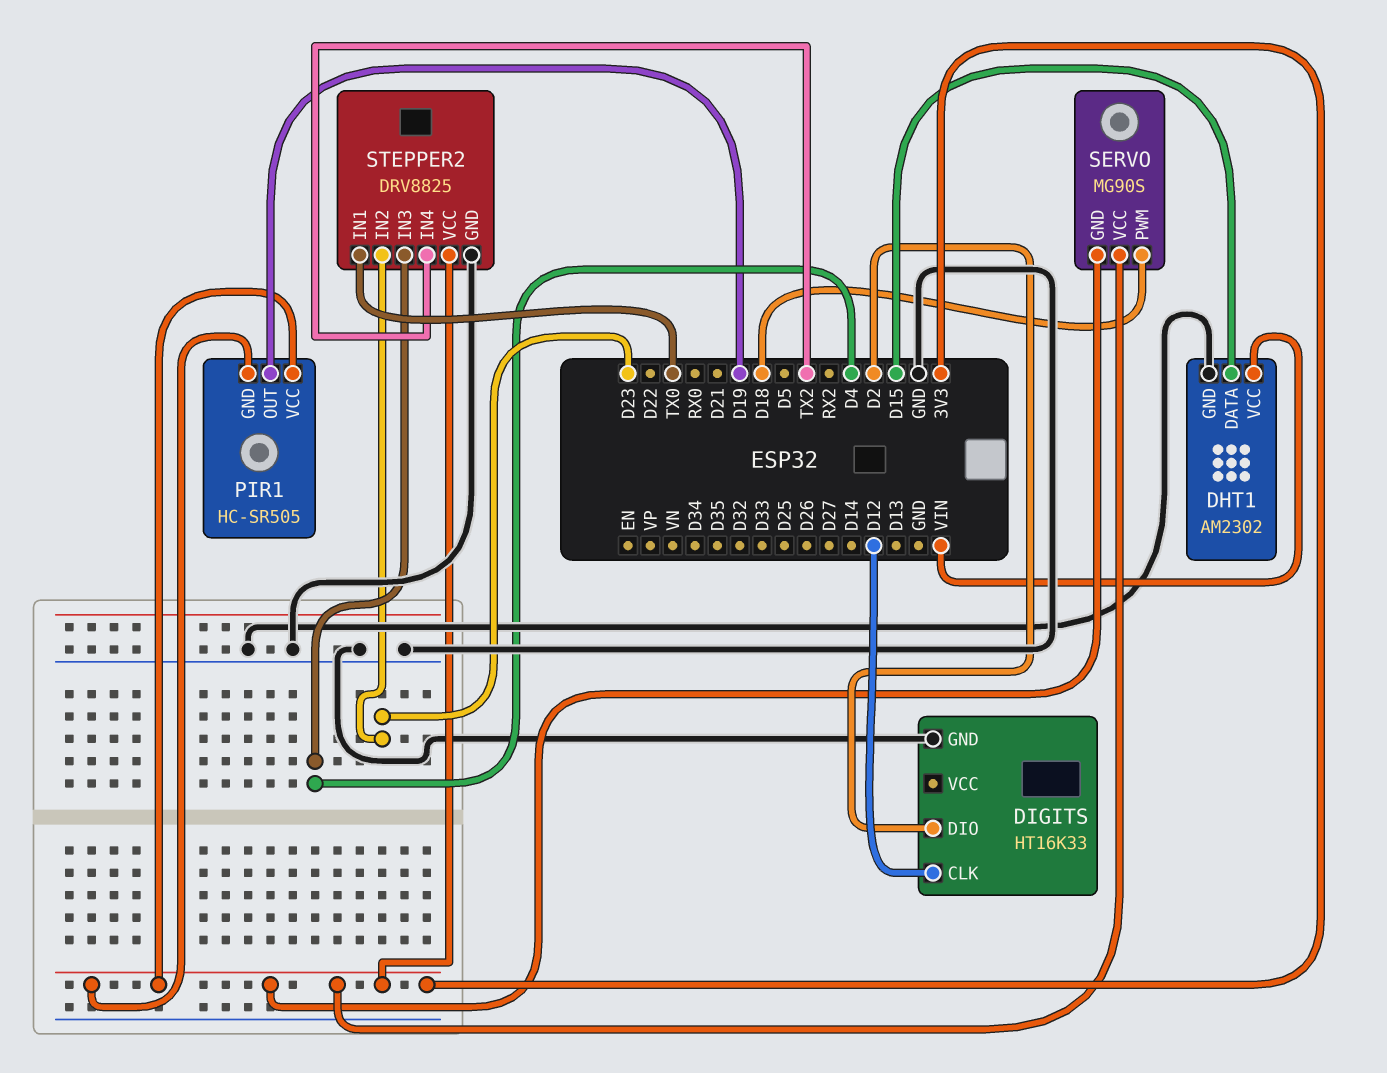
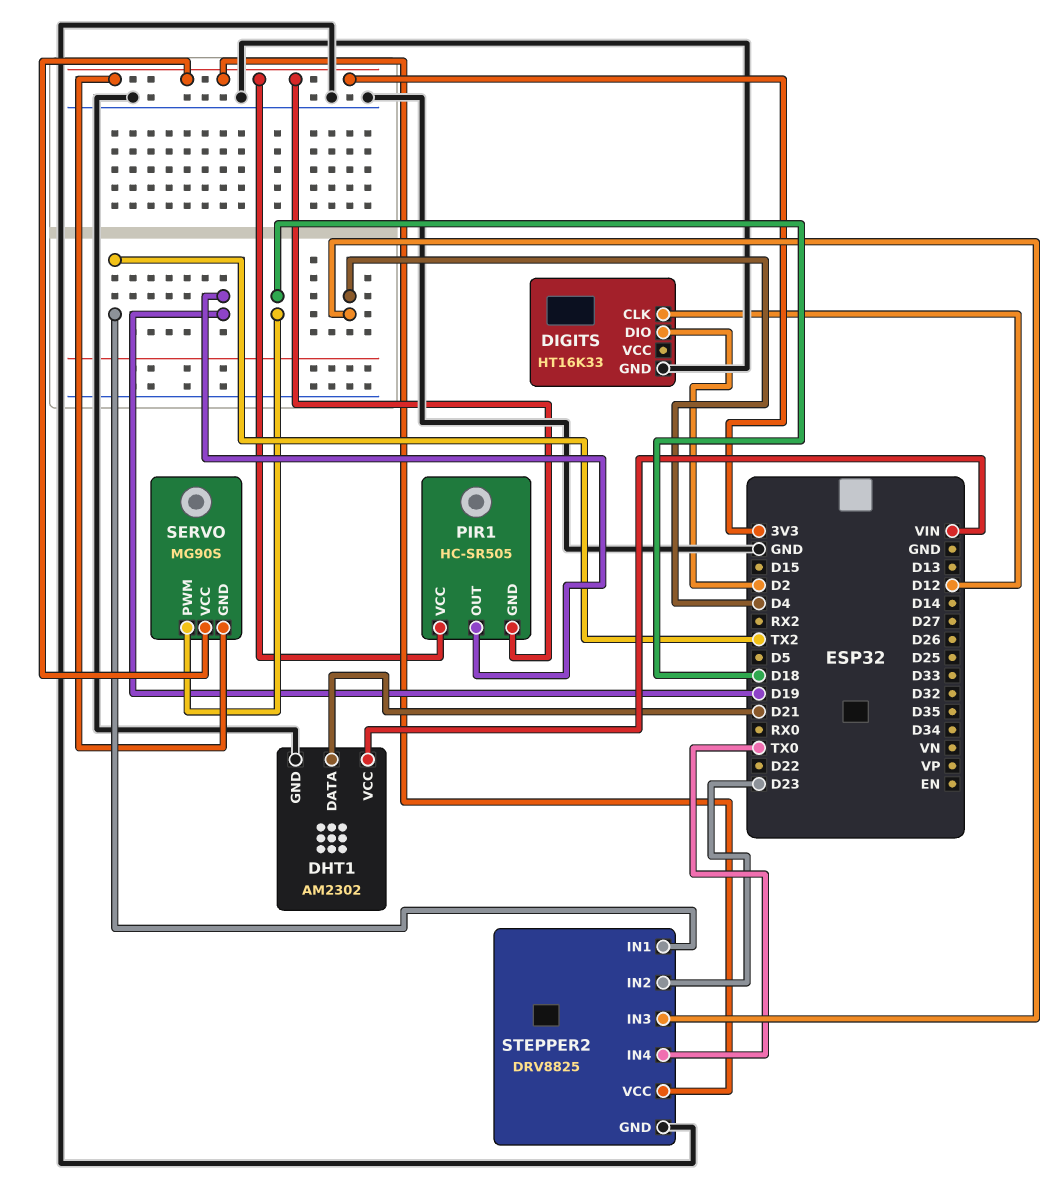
DHT1 pin DATA: D15 -> D21
STEPPER2 pin IN1: TX0 -> TX2
STEPPER2 pin IN4: TX2 -> TX0

